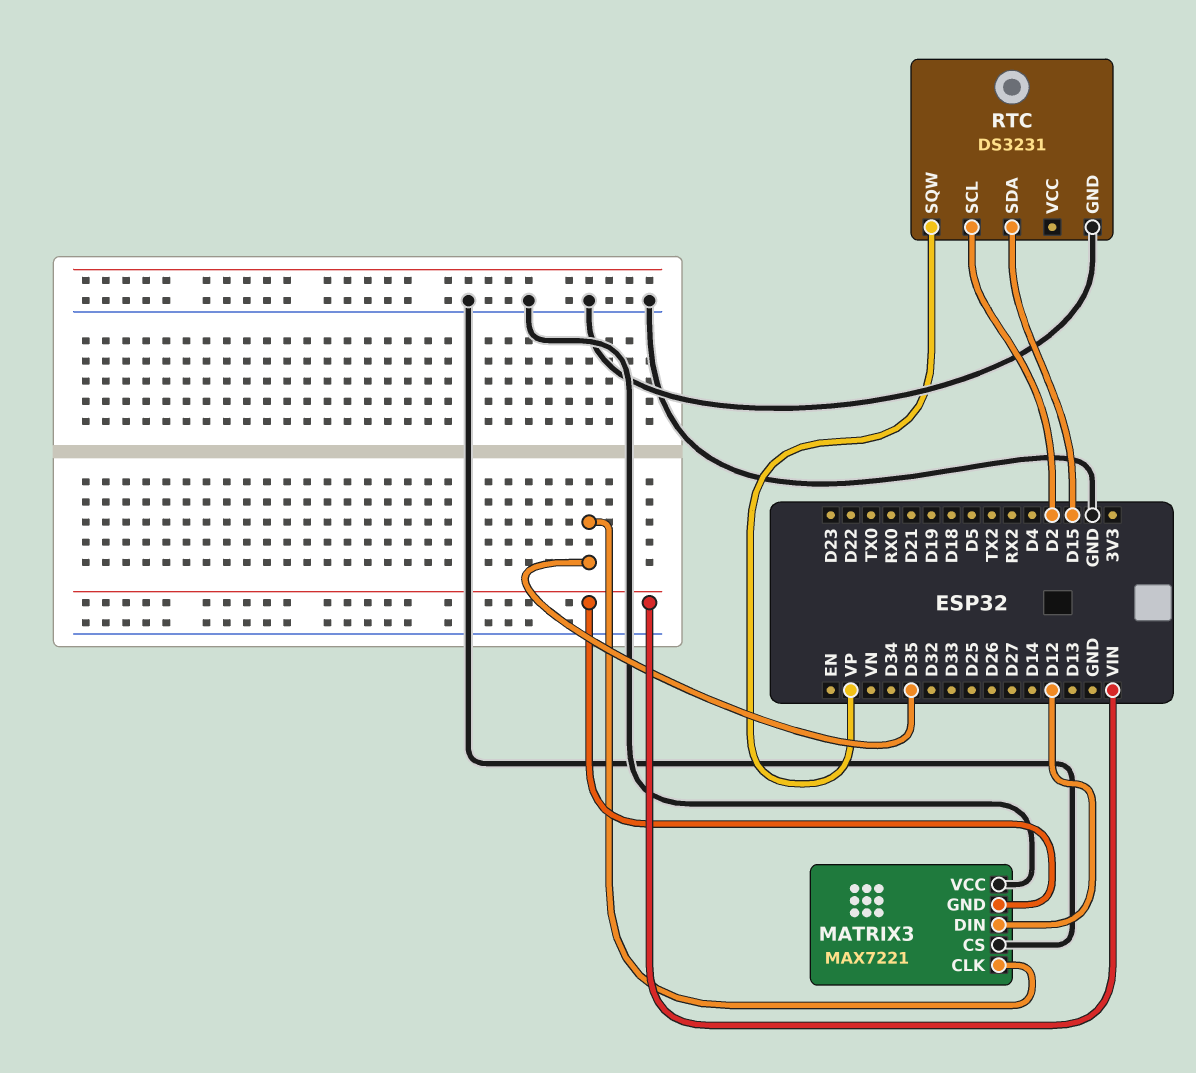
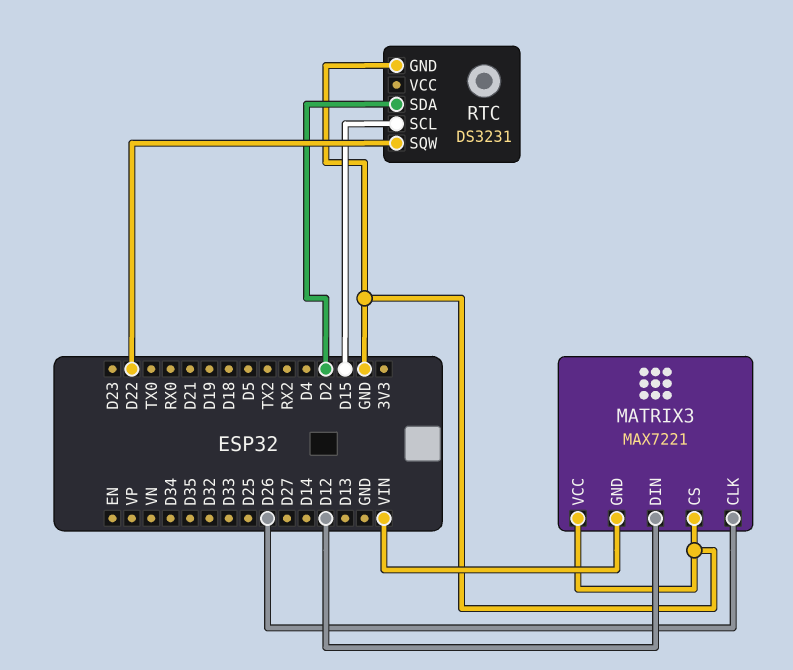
MATRIX3 pin CLK: D35 -> D26
RTC pin SCL: D2 -> D15
RTC pin SDA: D15 -> D2
RTC pin SQW: VP -> D22

